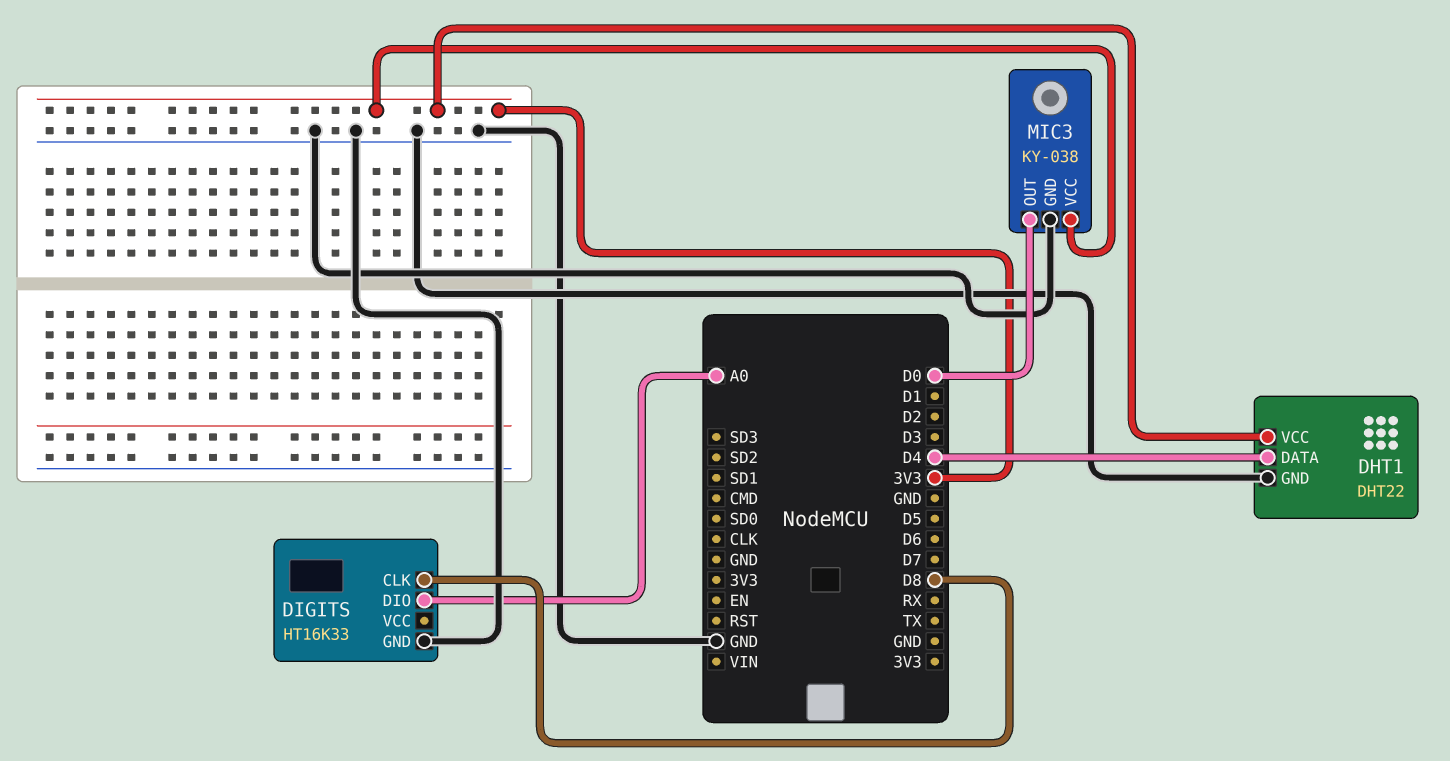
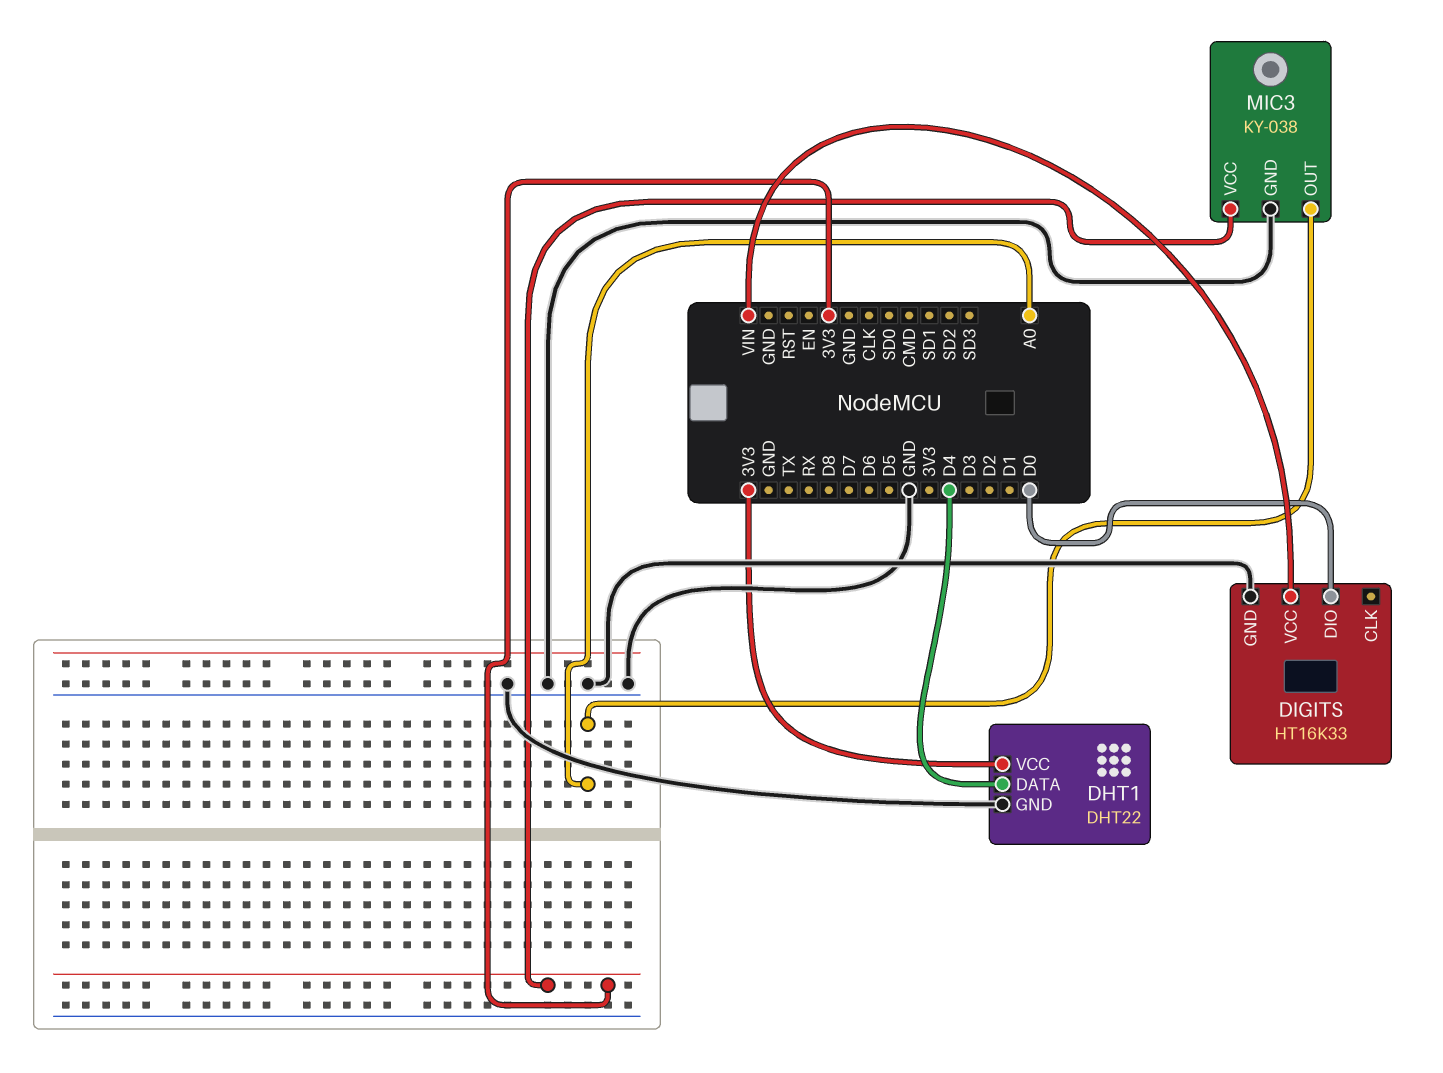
DIGITS pin CLK: D8 -> none
DIGITS pin DIO: A0 -> D0
DIGITS pin VCC: none -> VIN
MIC3 pin OUT: D0 -> A0

